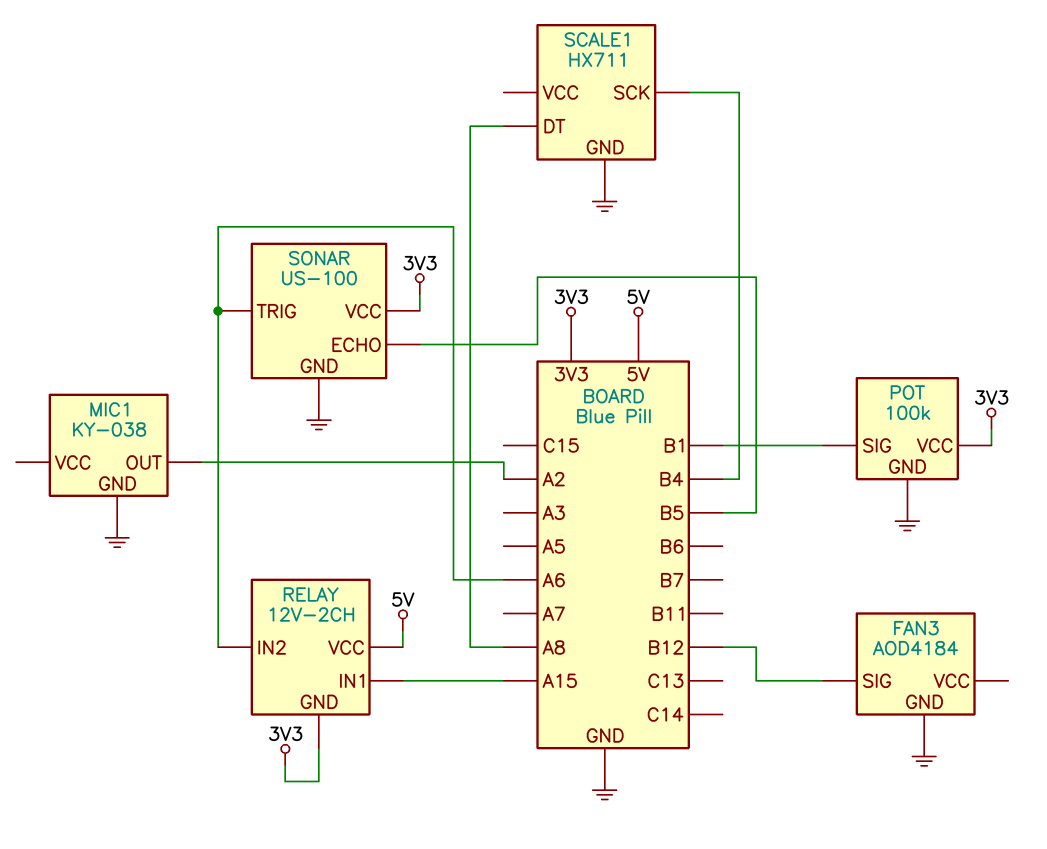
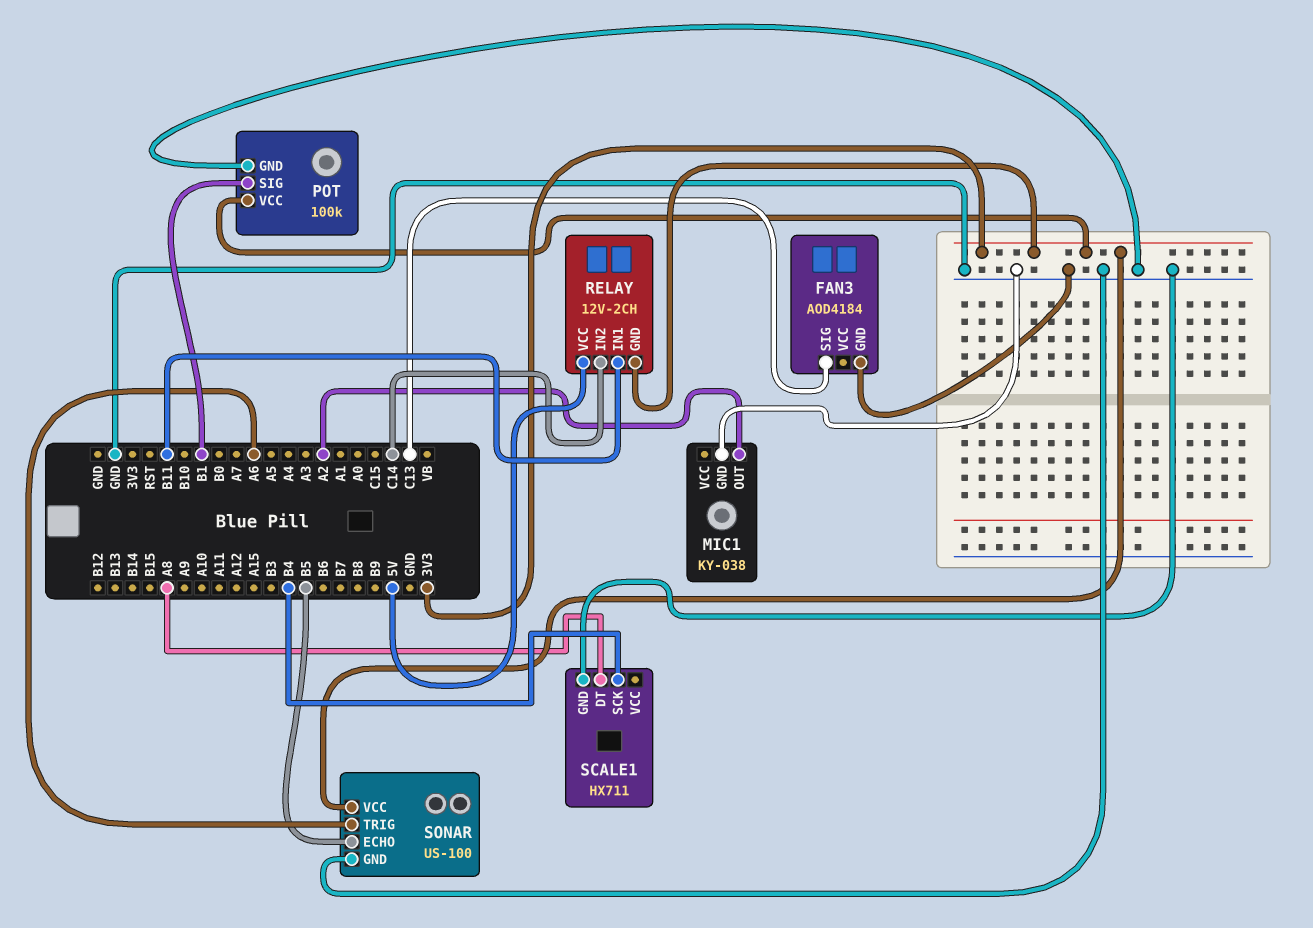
FAN3 pin SIG: B12 -> C13
RELAY pin IN1: A15 -> B11
RELAY pin IN2: A6 -> C14

